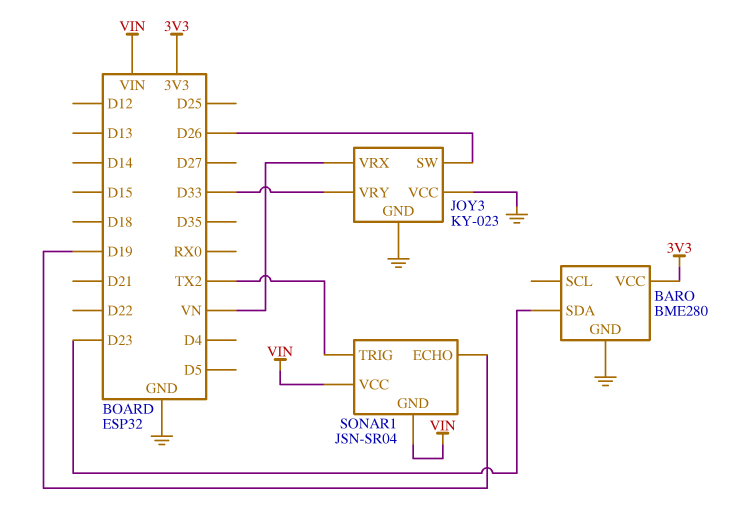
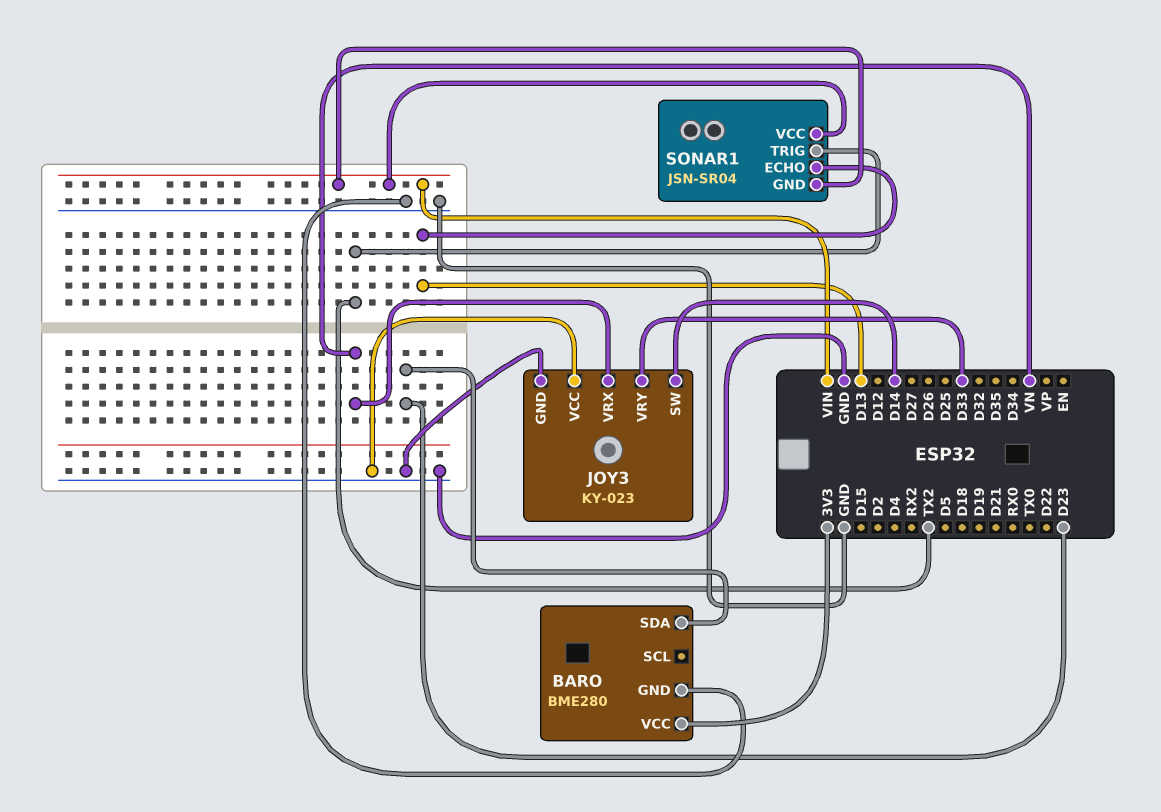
JOY3 pin SW: D26 -> D14
SONAR1 pin ECHO: D19 -> D13

